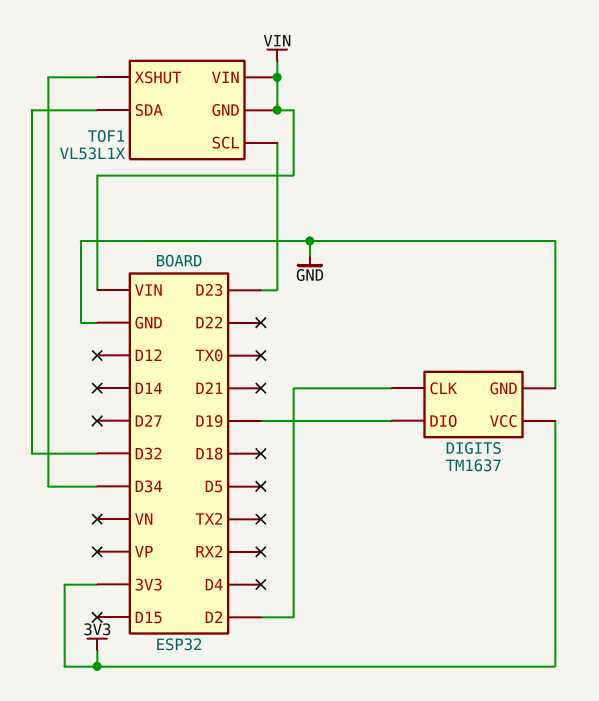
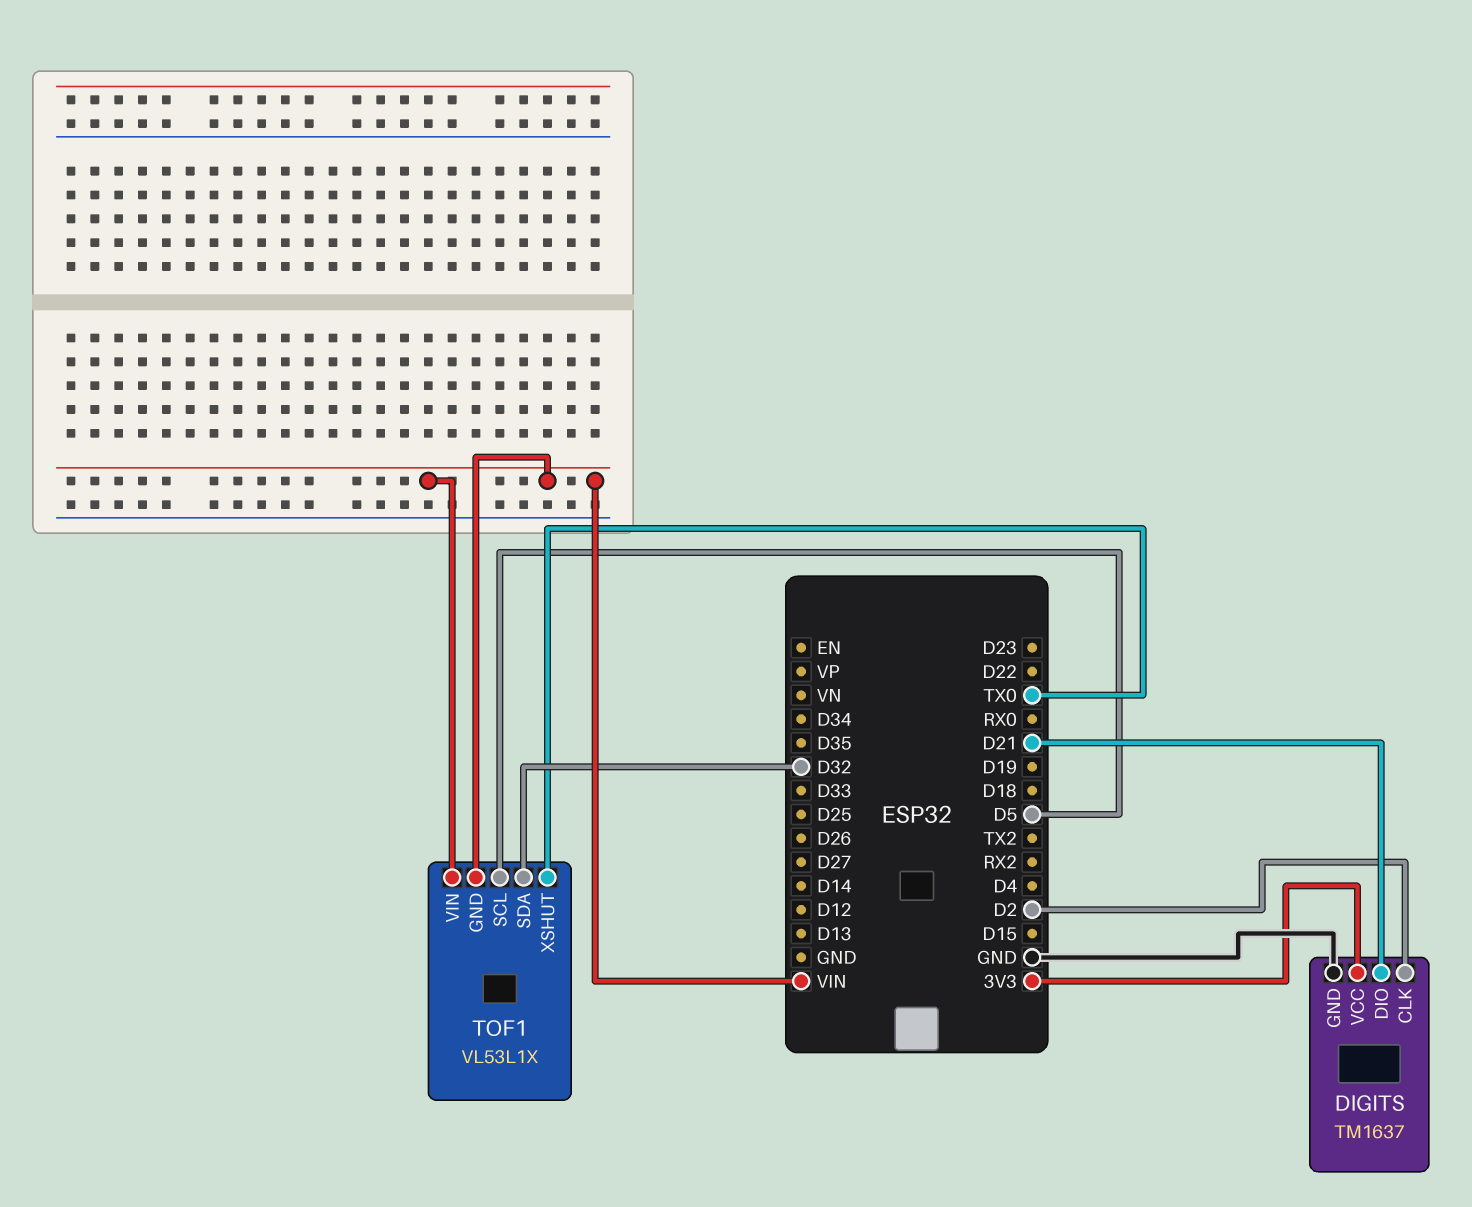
DIGITS pin DIO: D19 -> D21
TOF1 pin SCL: D23 -> D5
TOF1 pin XSHUT: D34 -> TX0

